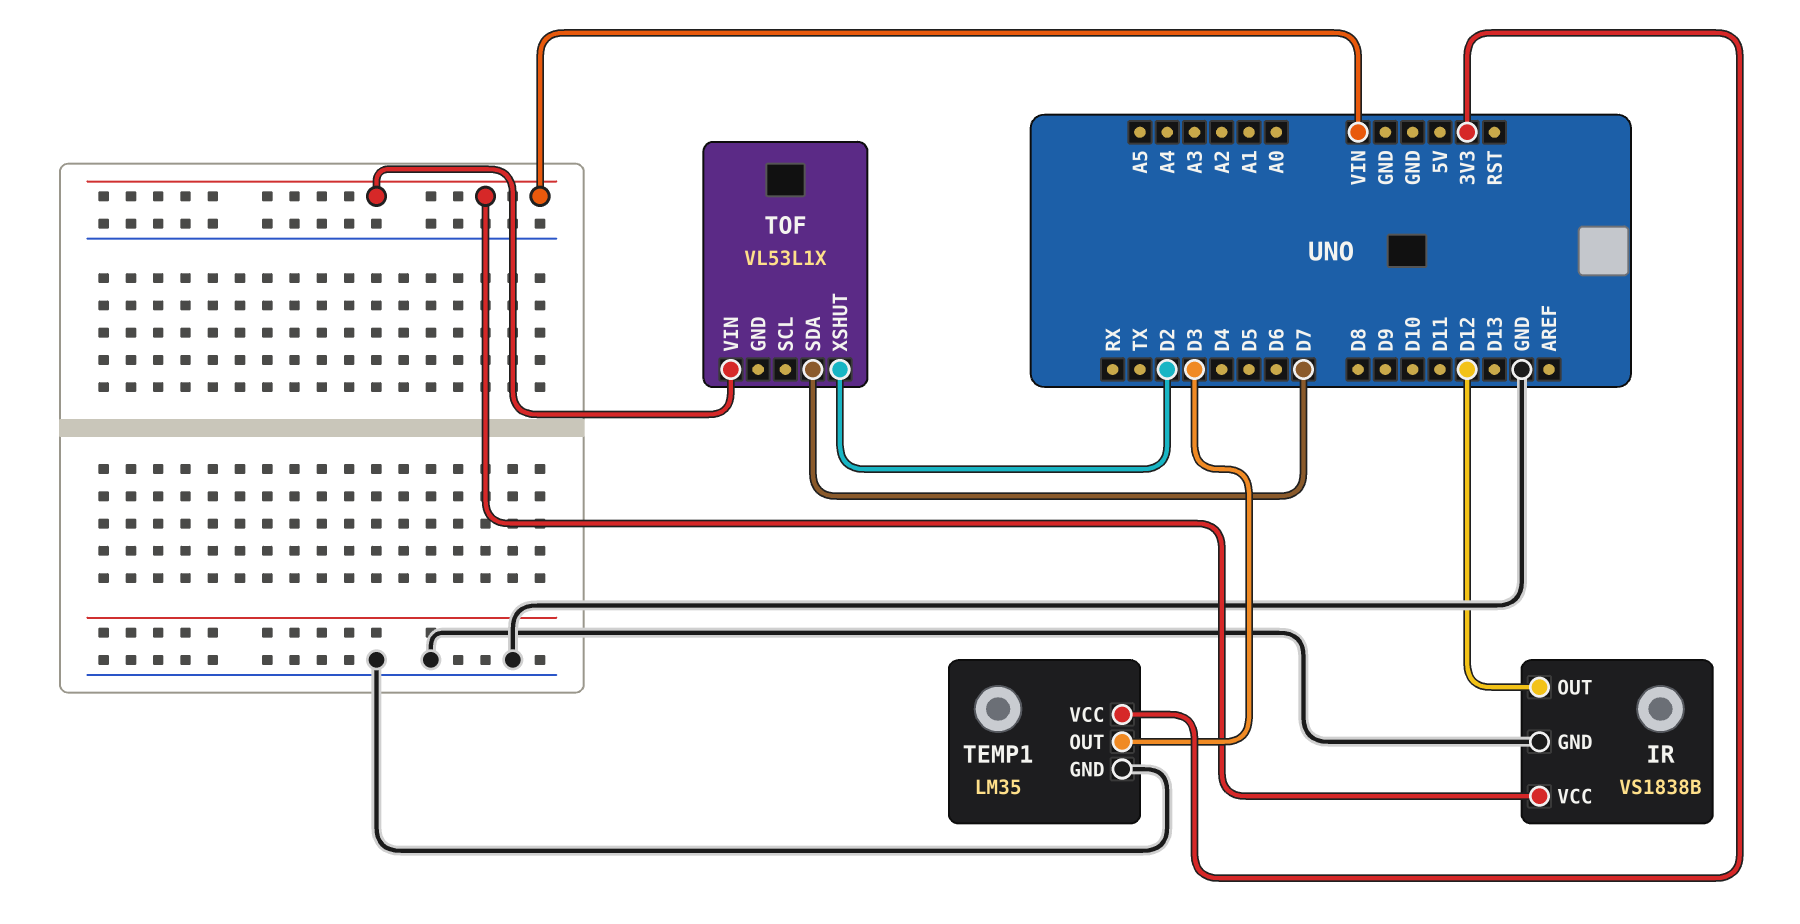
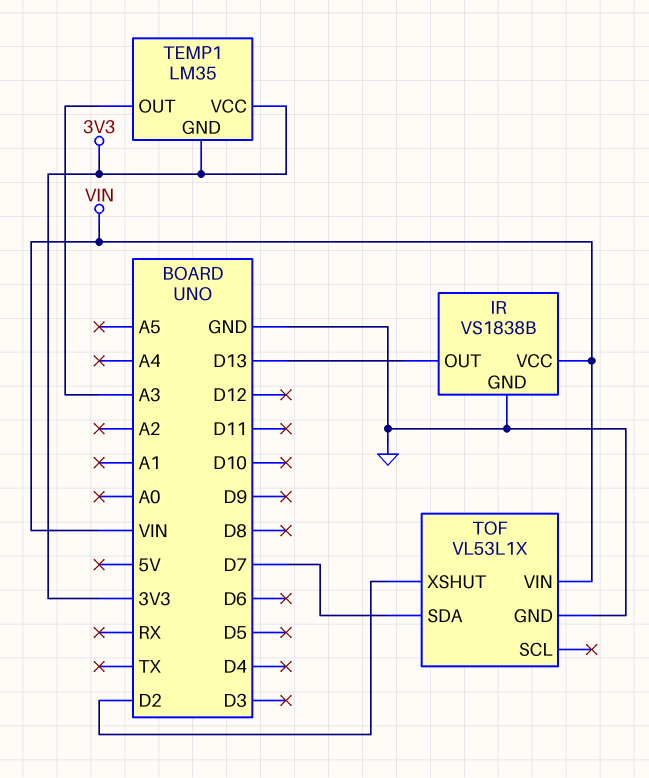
IR pin OUT: D12 -> D13
TEMP1 pin GND: GND -> 3V3
TEMP1 pin OUT: D3 -> A3
TOF pin GND: none -> GND

